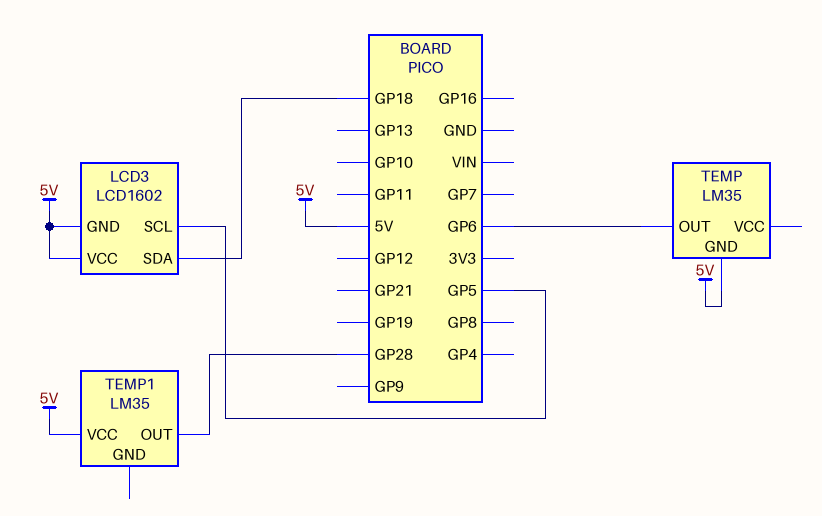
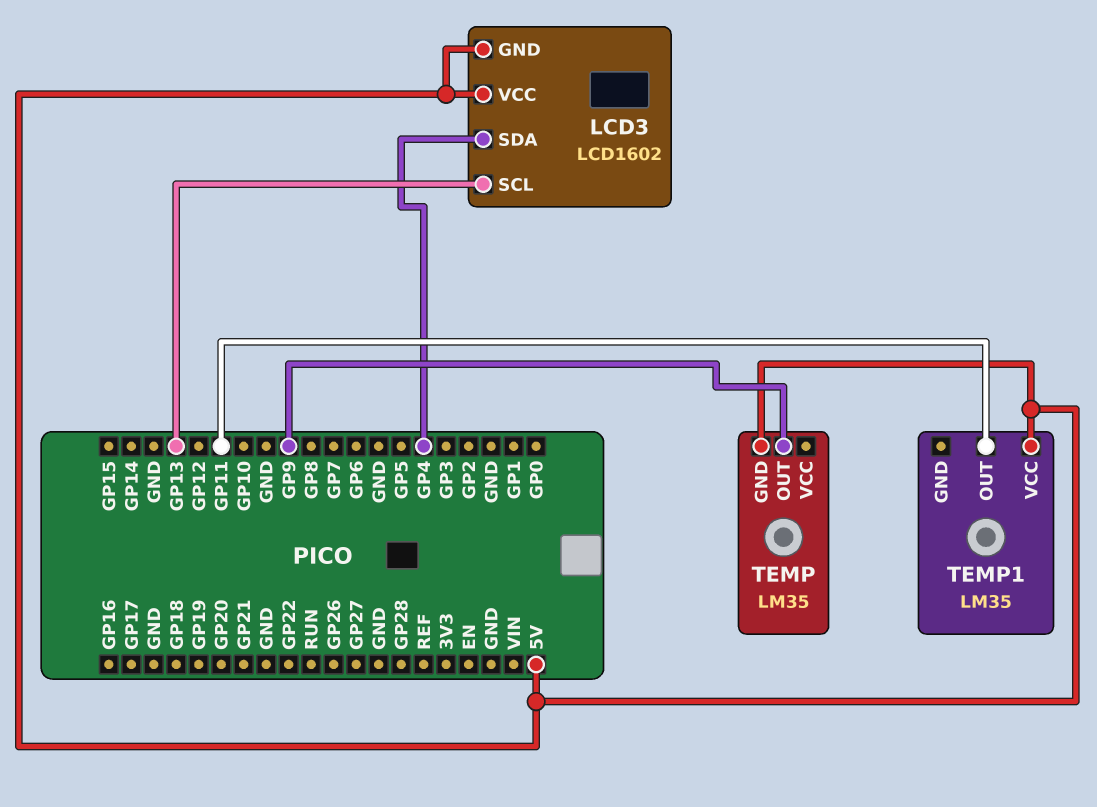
LCD3 pin SCL: GP5 -> GP13
LCD3 pin SDA: GP18 -> GP4
TEMP pin OUT: GP6 -> GP9
TEMP1 pin OUT: GP28 -> GP11

